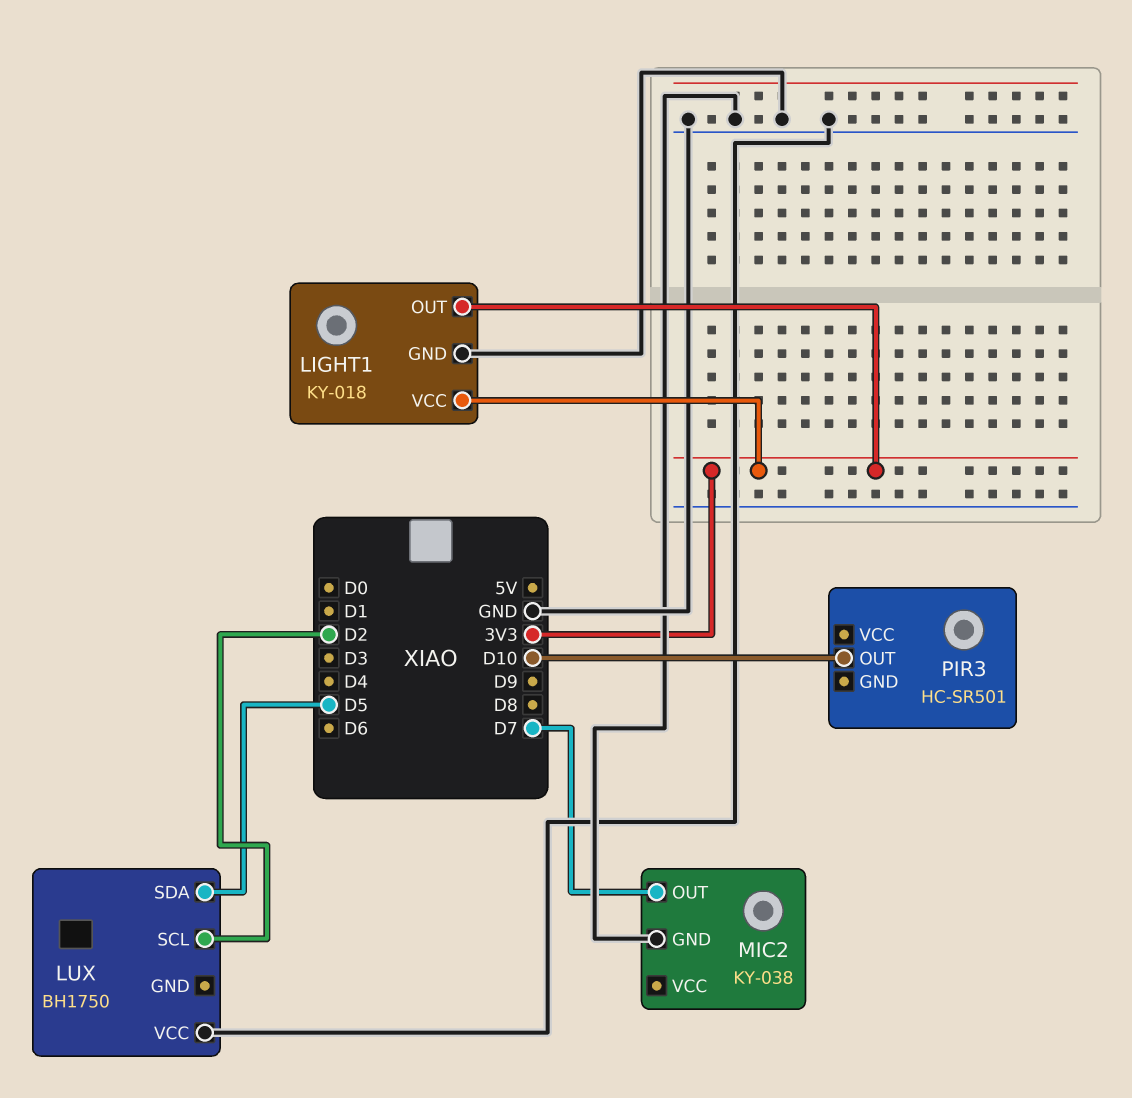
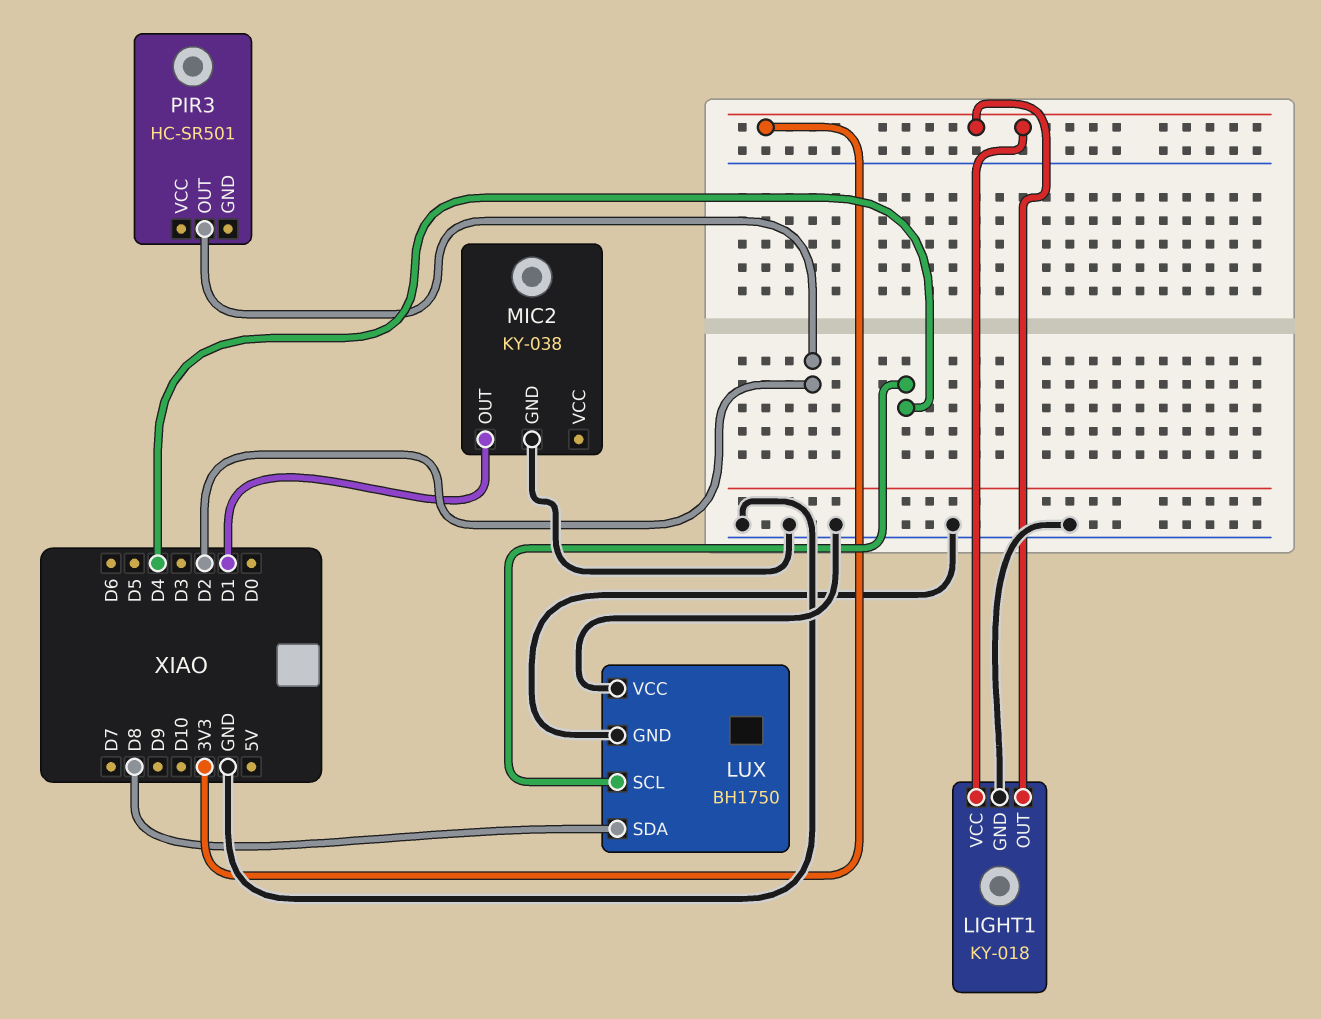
LUX pin GND: none -> GND
LUX pin SCL: D2 -> D4
LUX pin SDA: D5 -> D8
MIC2 pin OUT: D7 -> D1
PIR3 pin OUT: D10 -> D2

